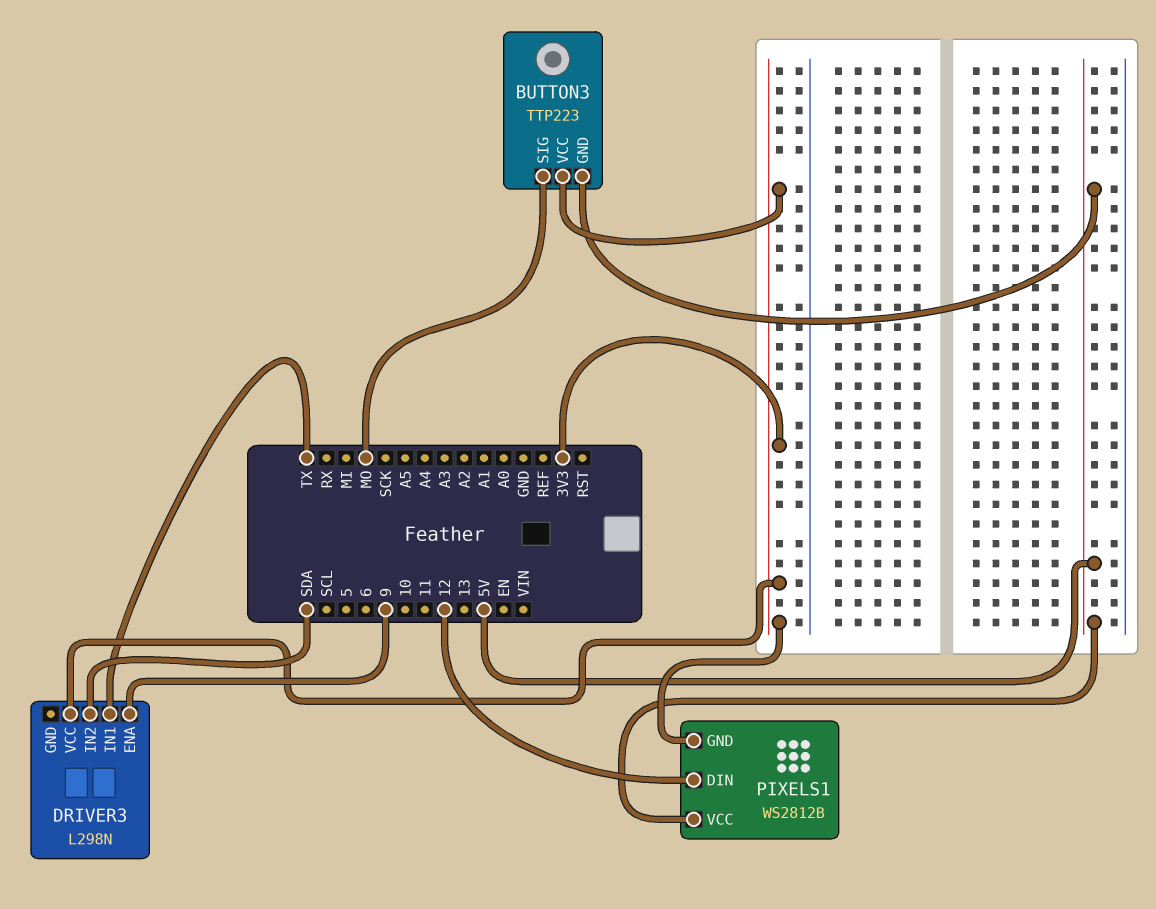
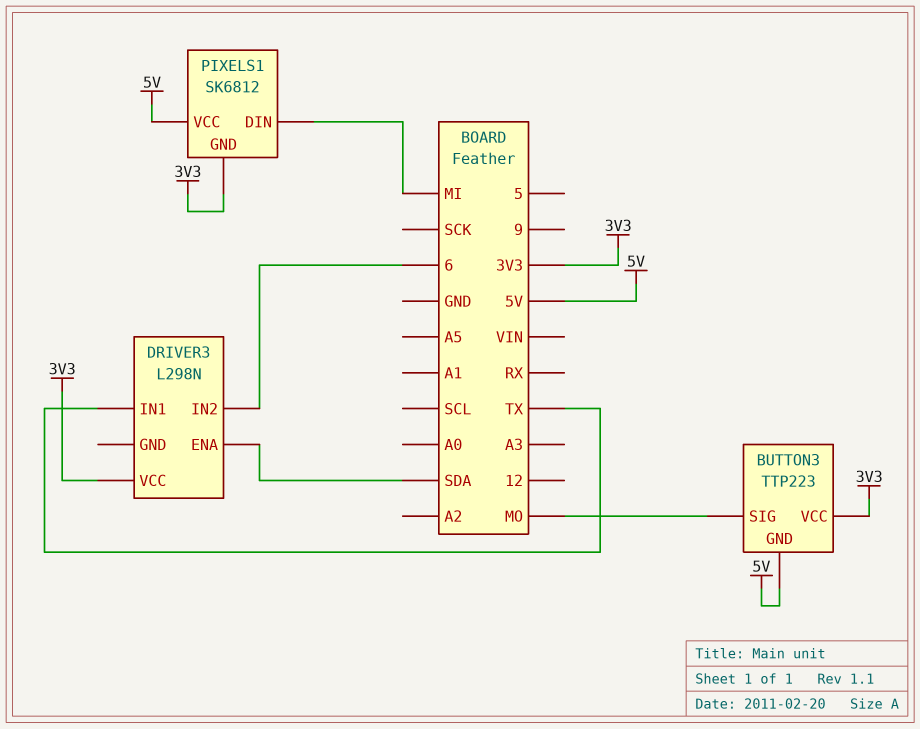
DRIVER3 pin ENA: 9 -> SDA
DRIVER3 pin IN2: SDA -> 6
PIXELS1: WS2812B -> SK6812
PIXELS1 pin DIN: 12 -> MI

